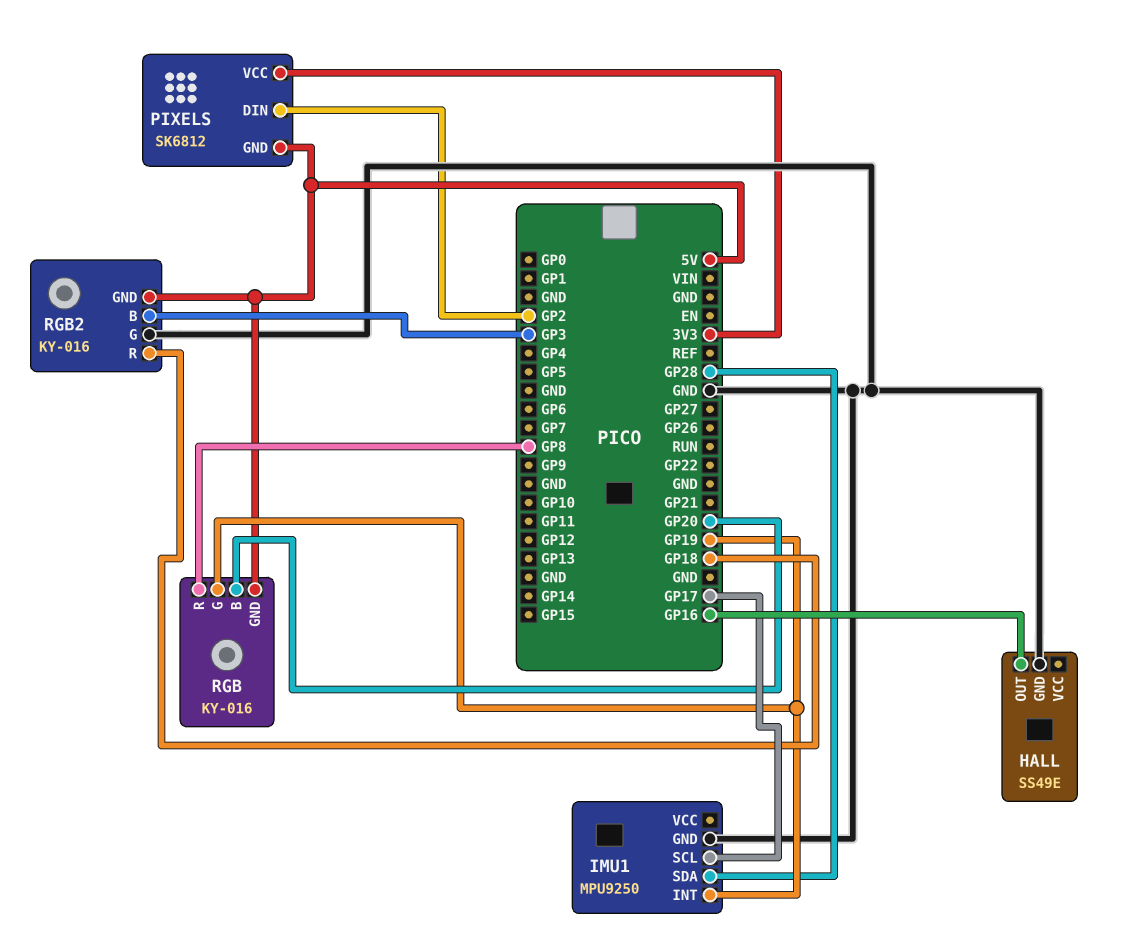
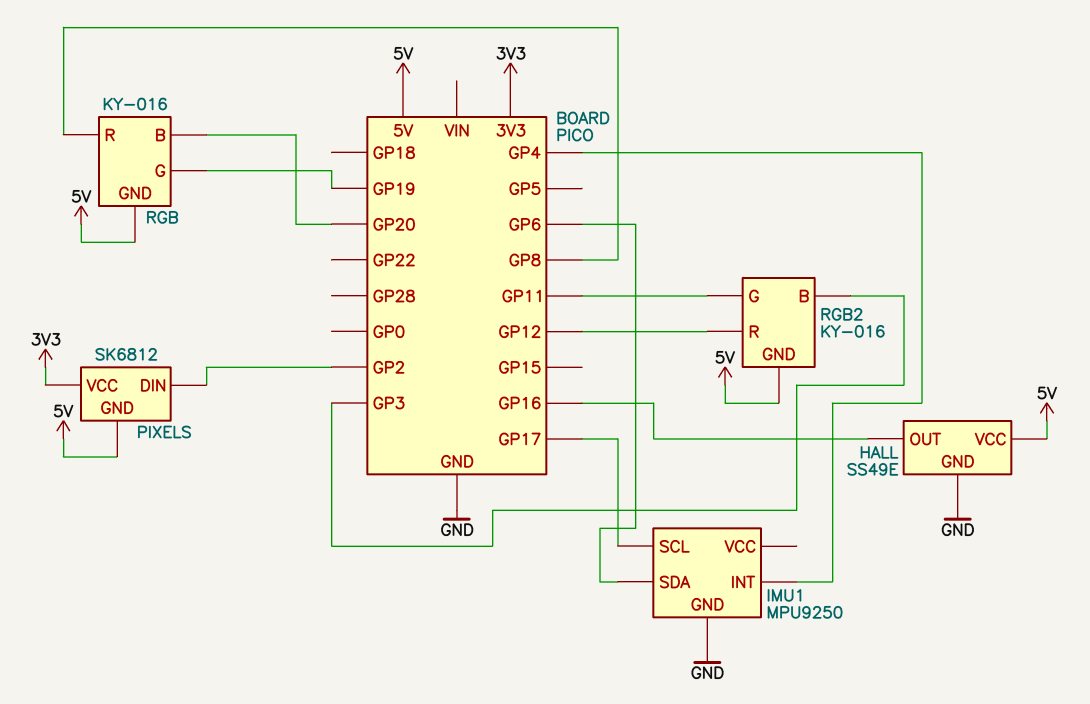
HALL pin VCC: none -> 5V
IMU1 pin INT: GP19 -> GP4
IMU1 pin SDA: GP28 -> GP6
RGB2 pin G: GND -> GP11
RGB2 pin R: GP18 -> GP12

